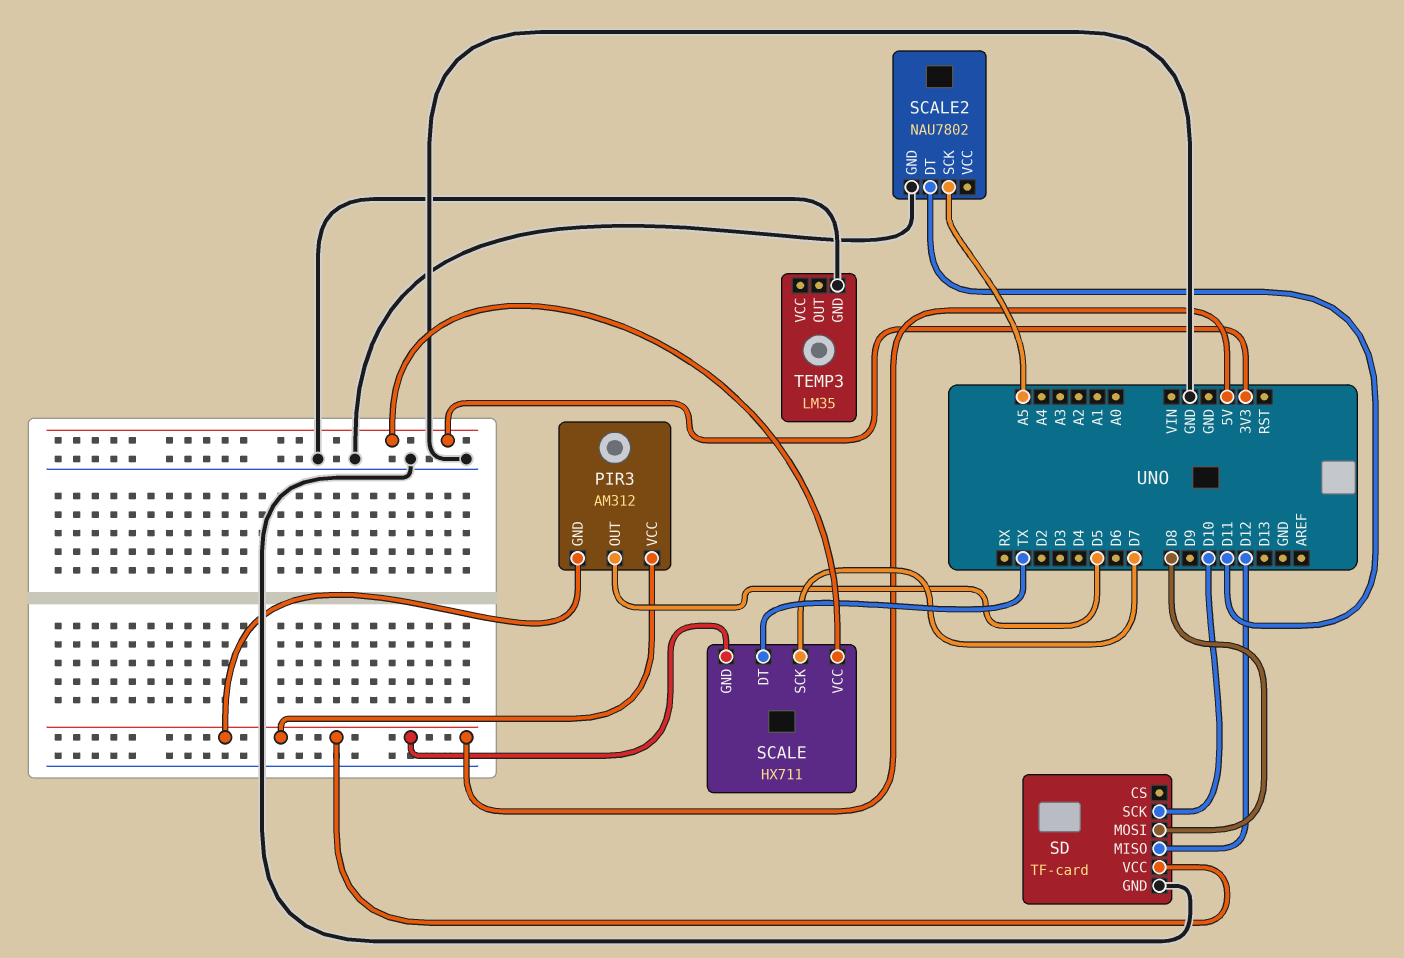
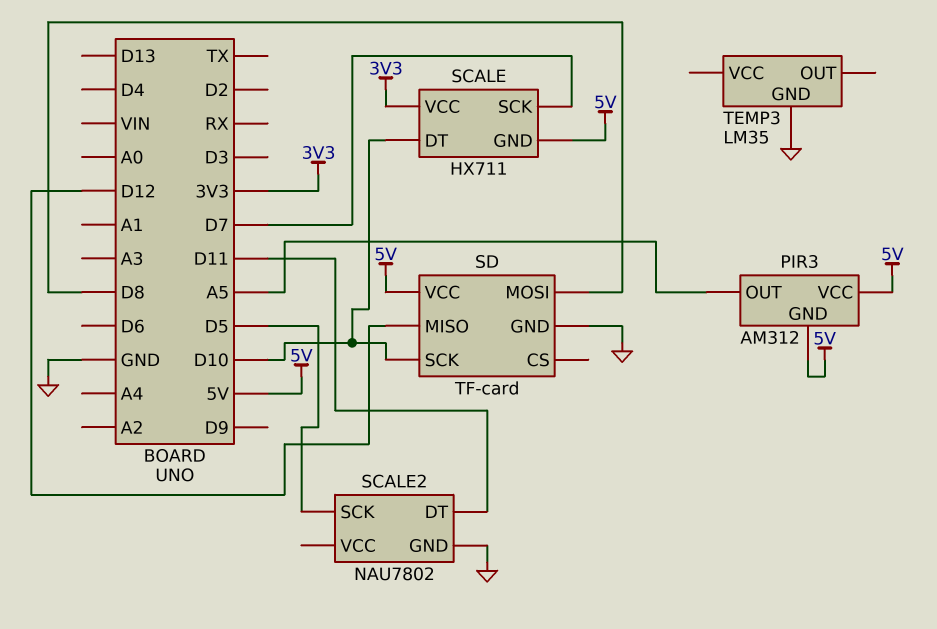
PIR3 pin OUT: D5 -> A5
SCALE pin DT: TX -> D10
SCALE2 pin SCK: A5 -> D5

